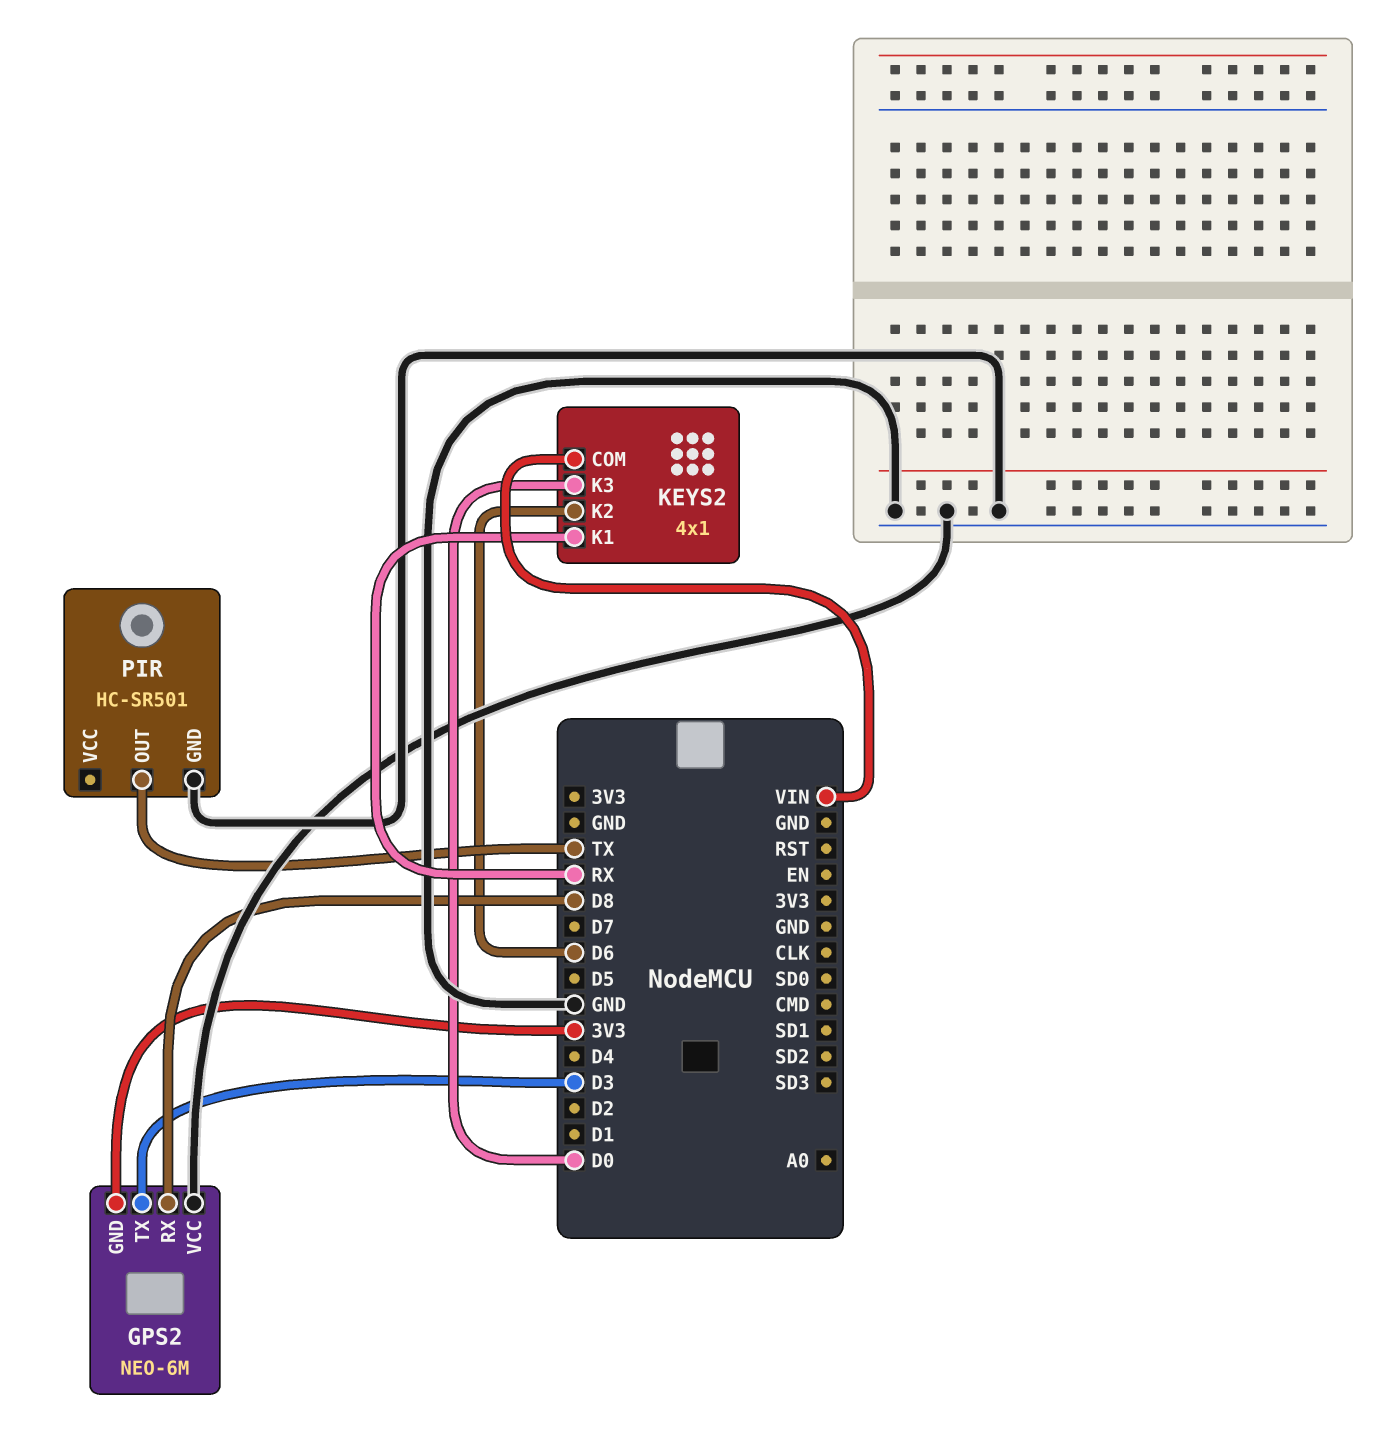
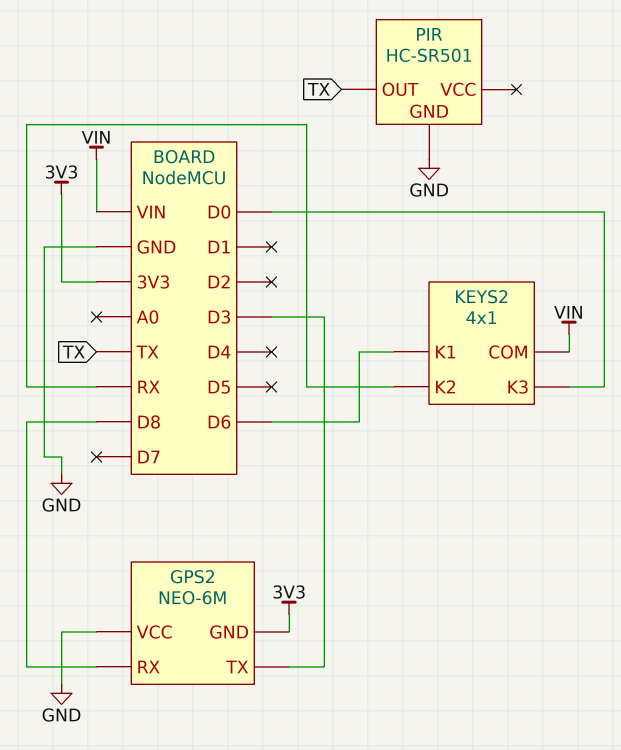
KEYS2 pin K1: RX -> D6
KEYS2 pin K2: D6 -> RX

